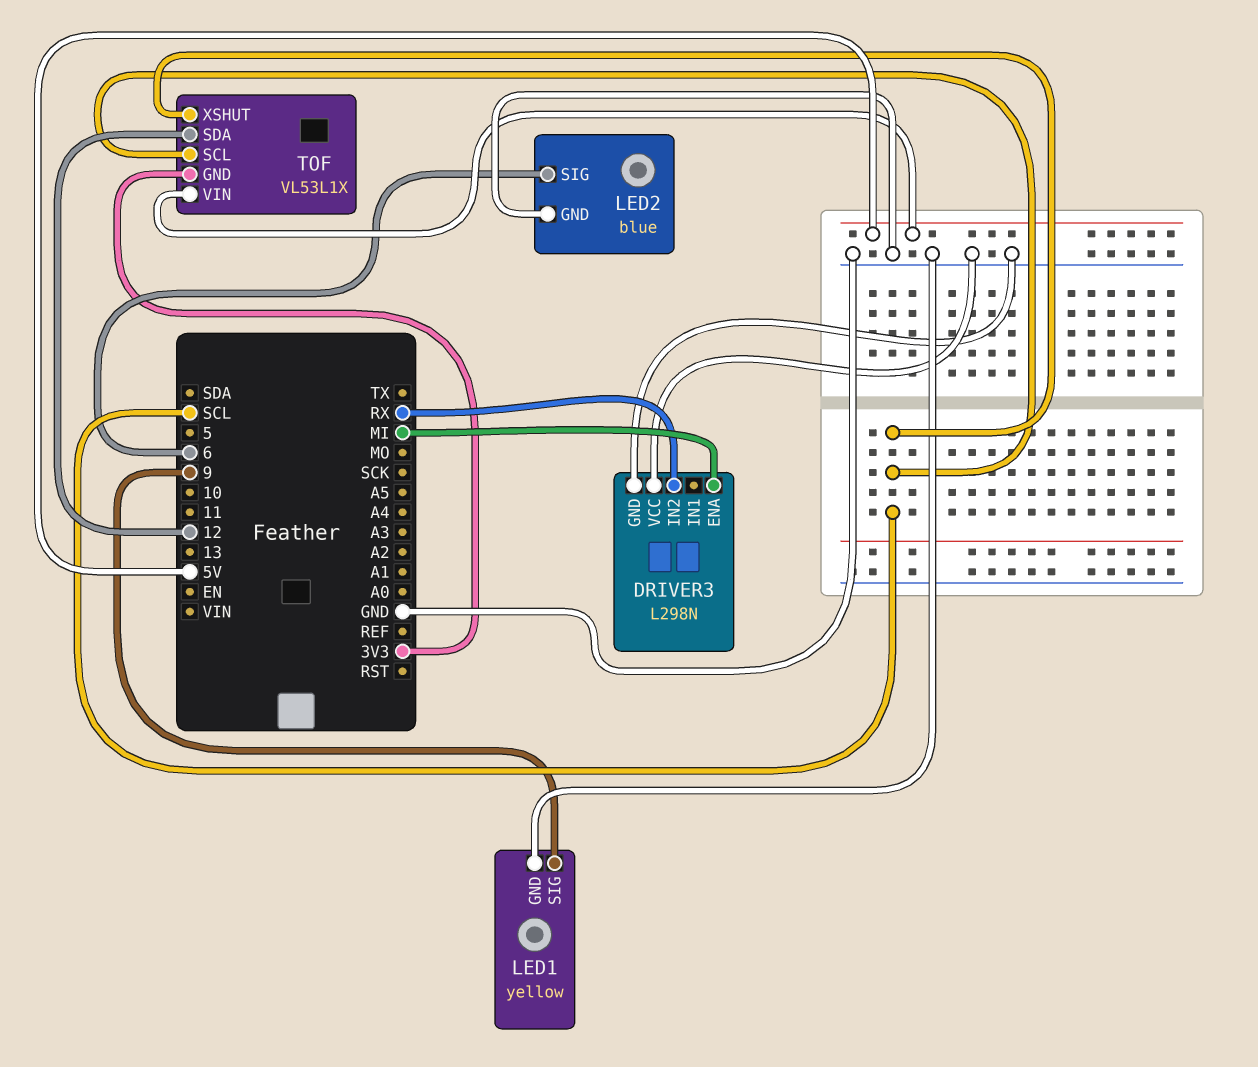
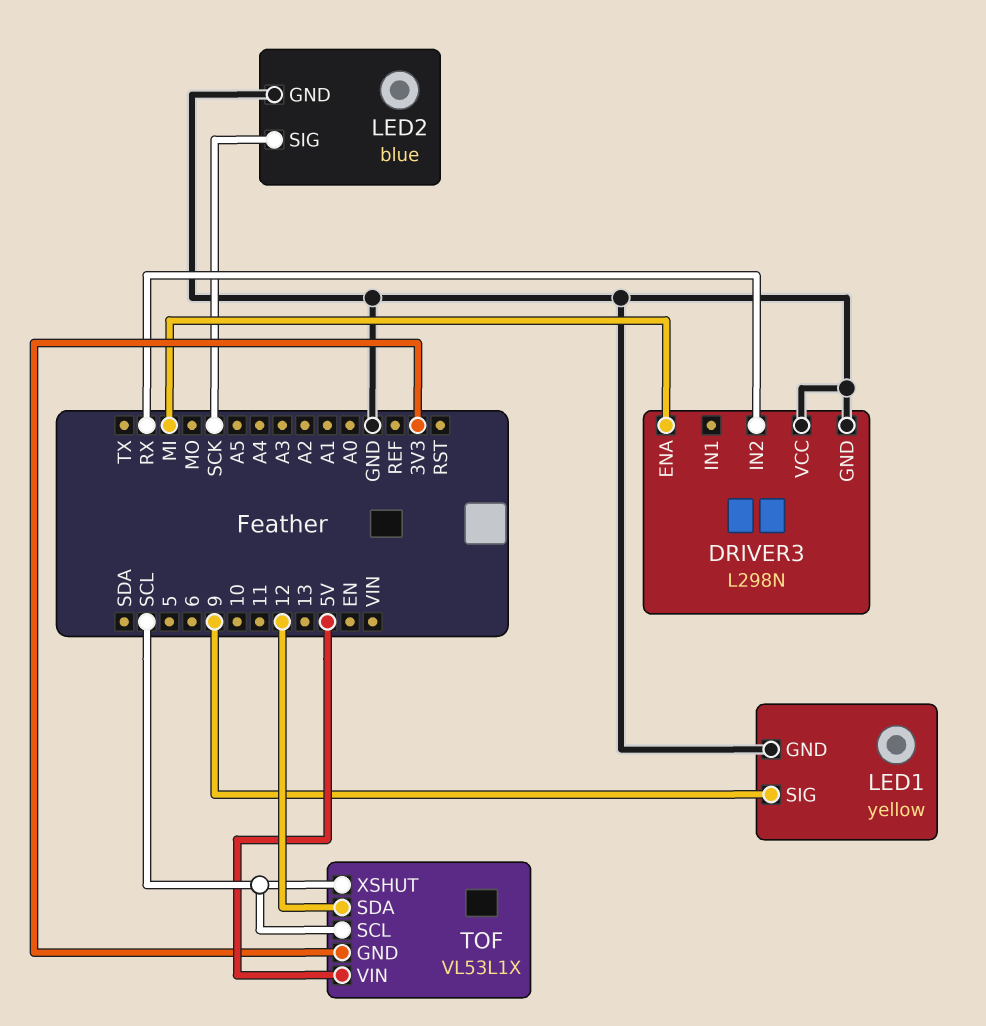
LED2 pin SIG: 6 -> SCK

